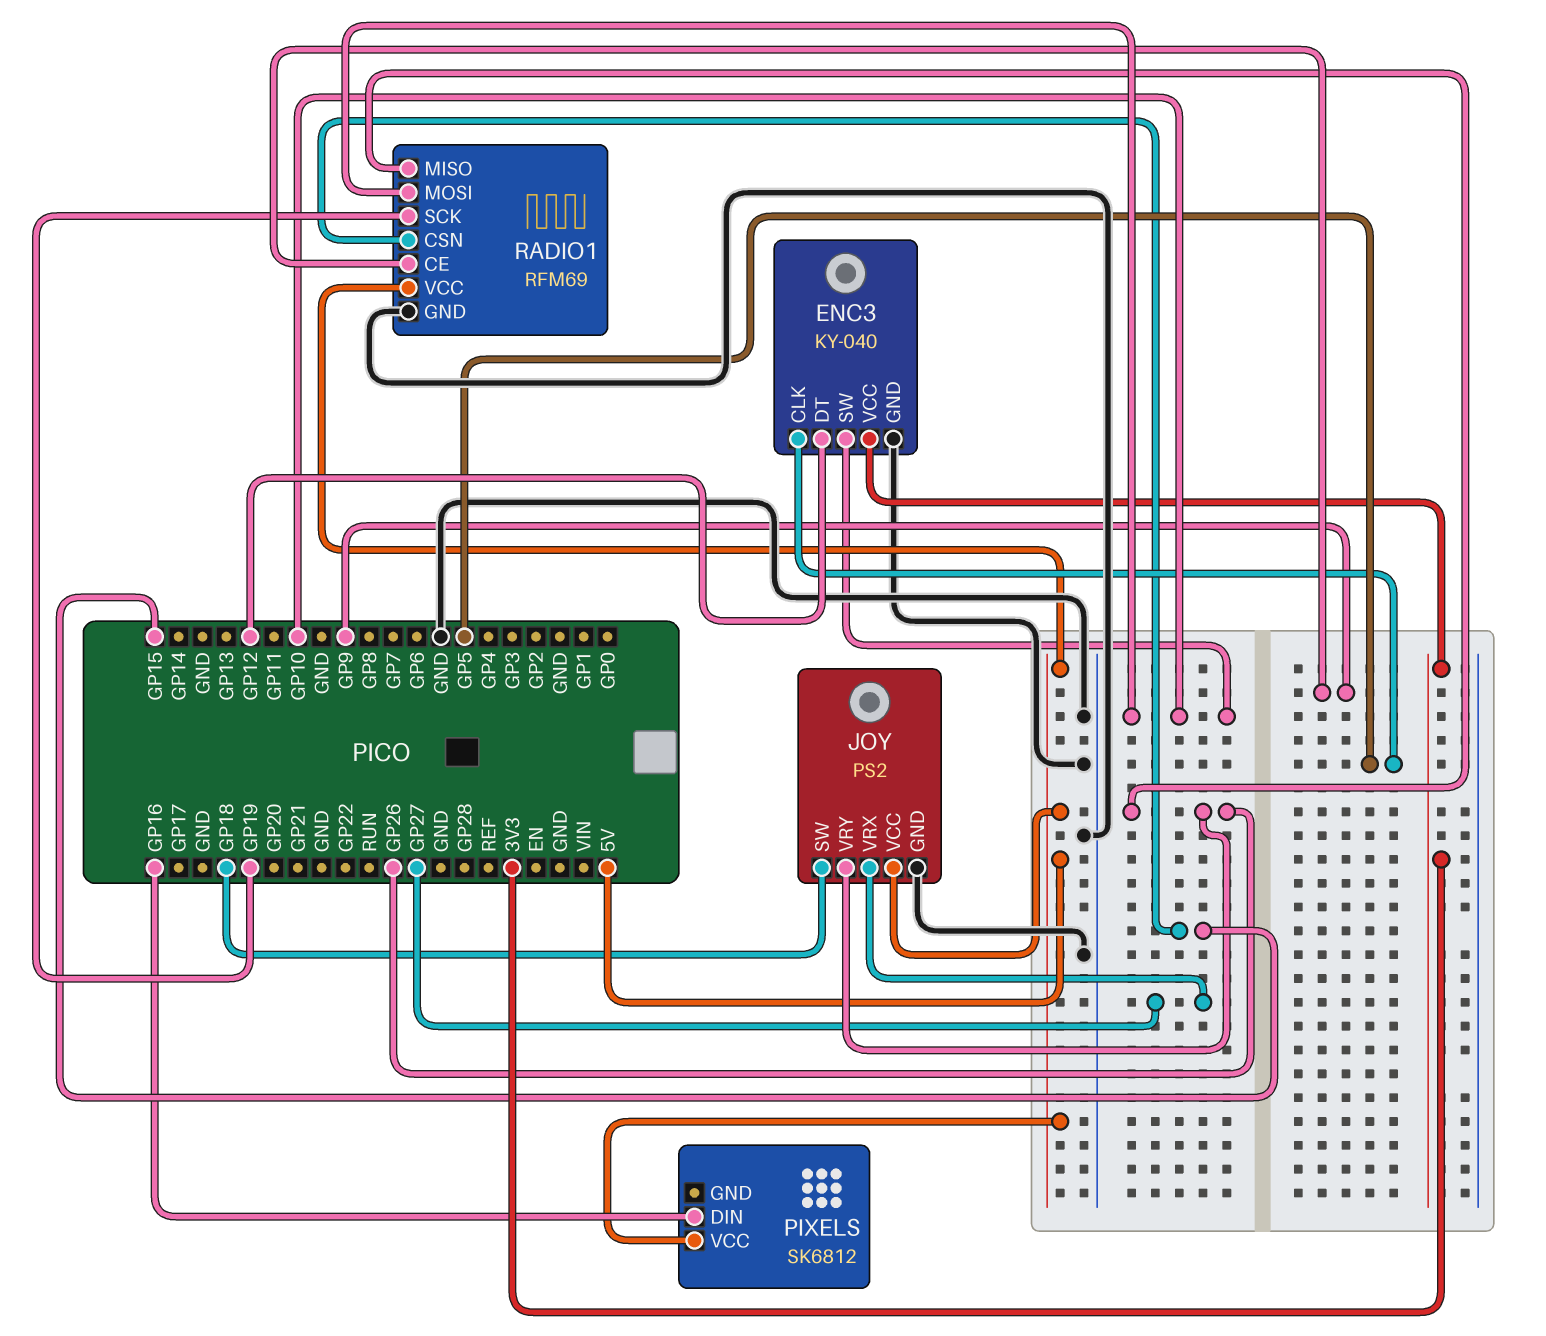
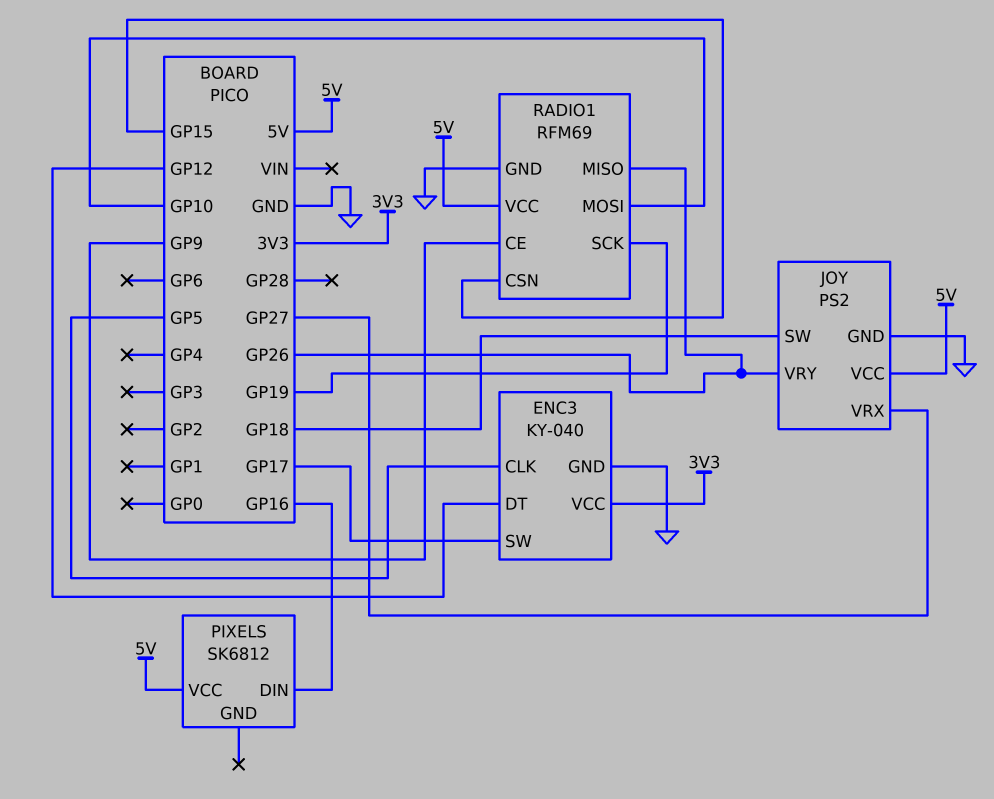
ENC3 pin SW: GP10 -> GP17

